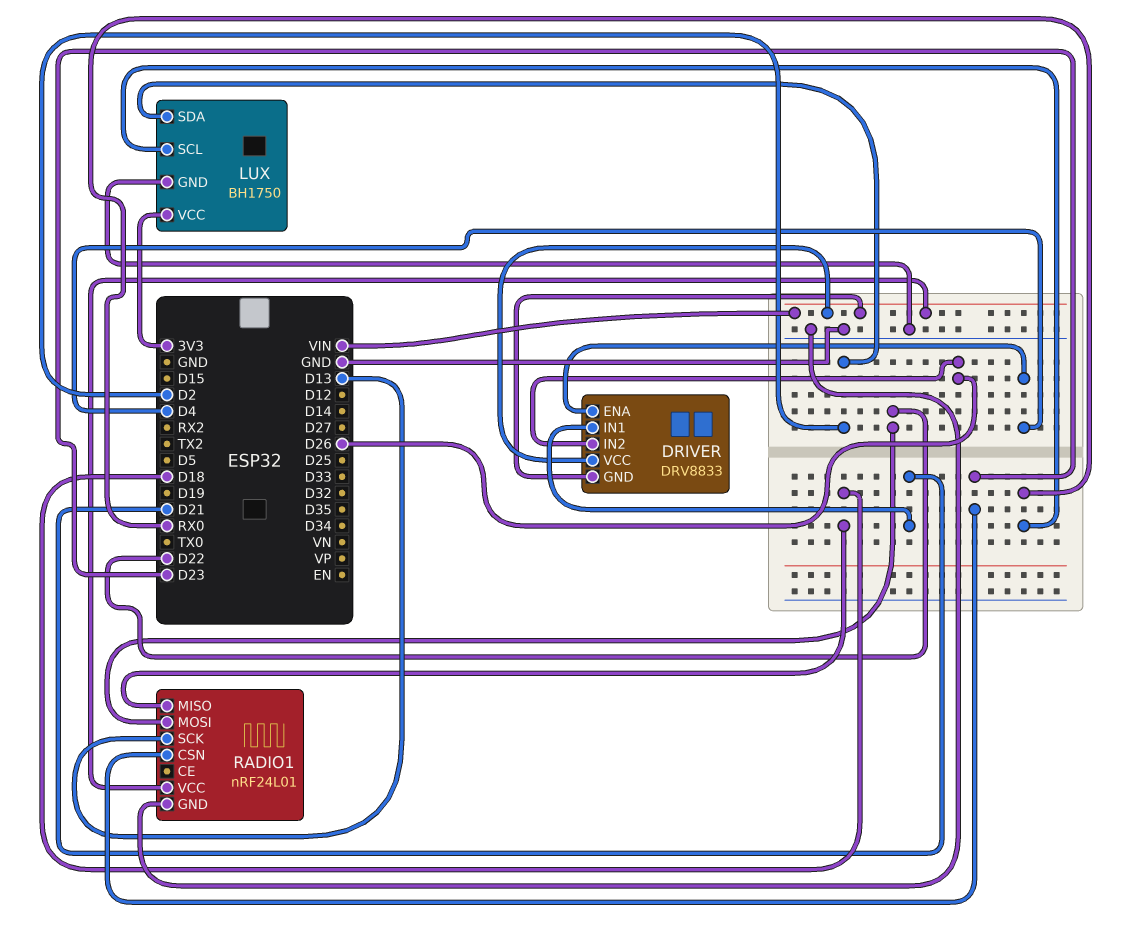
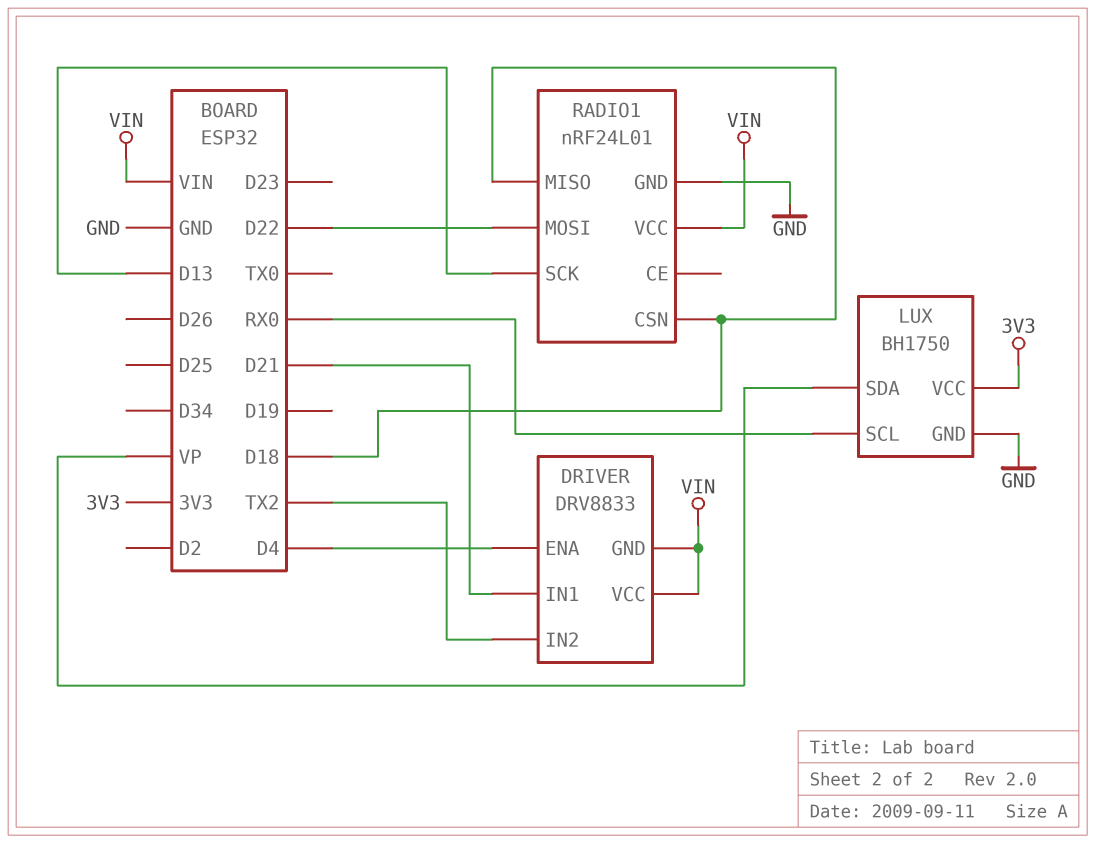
DRIVER pin IN2: D26 -> TX2
LUX pin SDA: D2 -> VP
RADIO1 pin CSN: D23 -> D18

